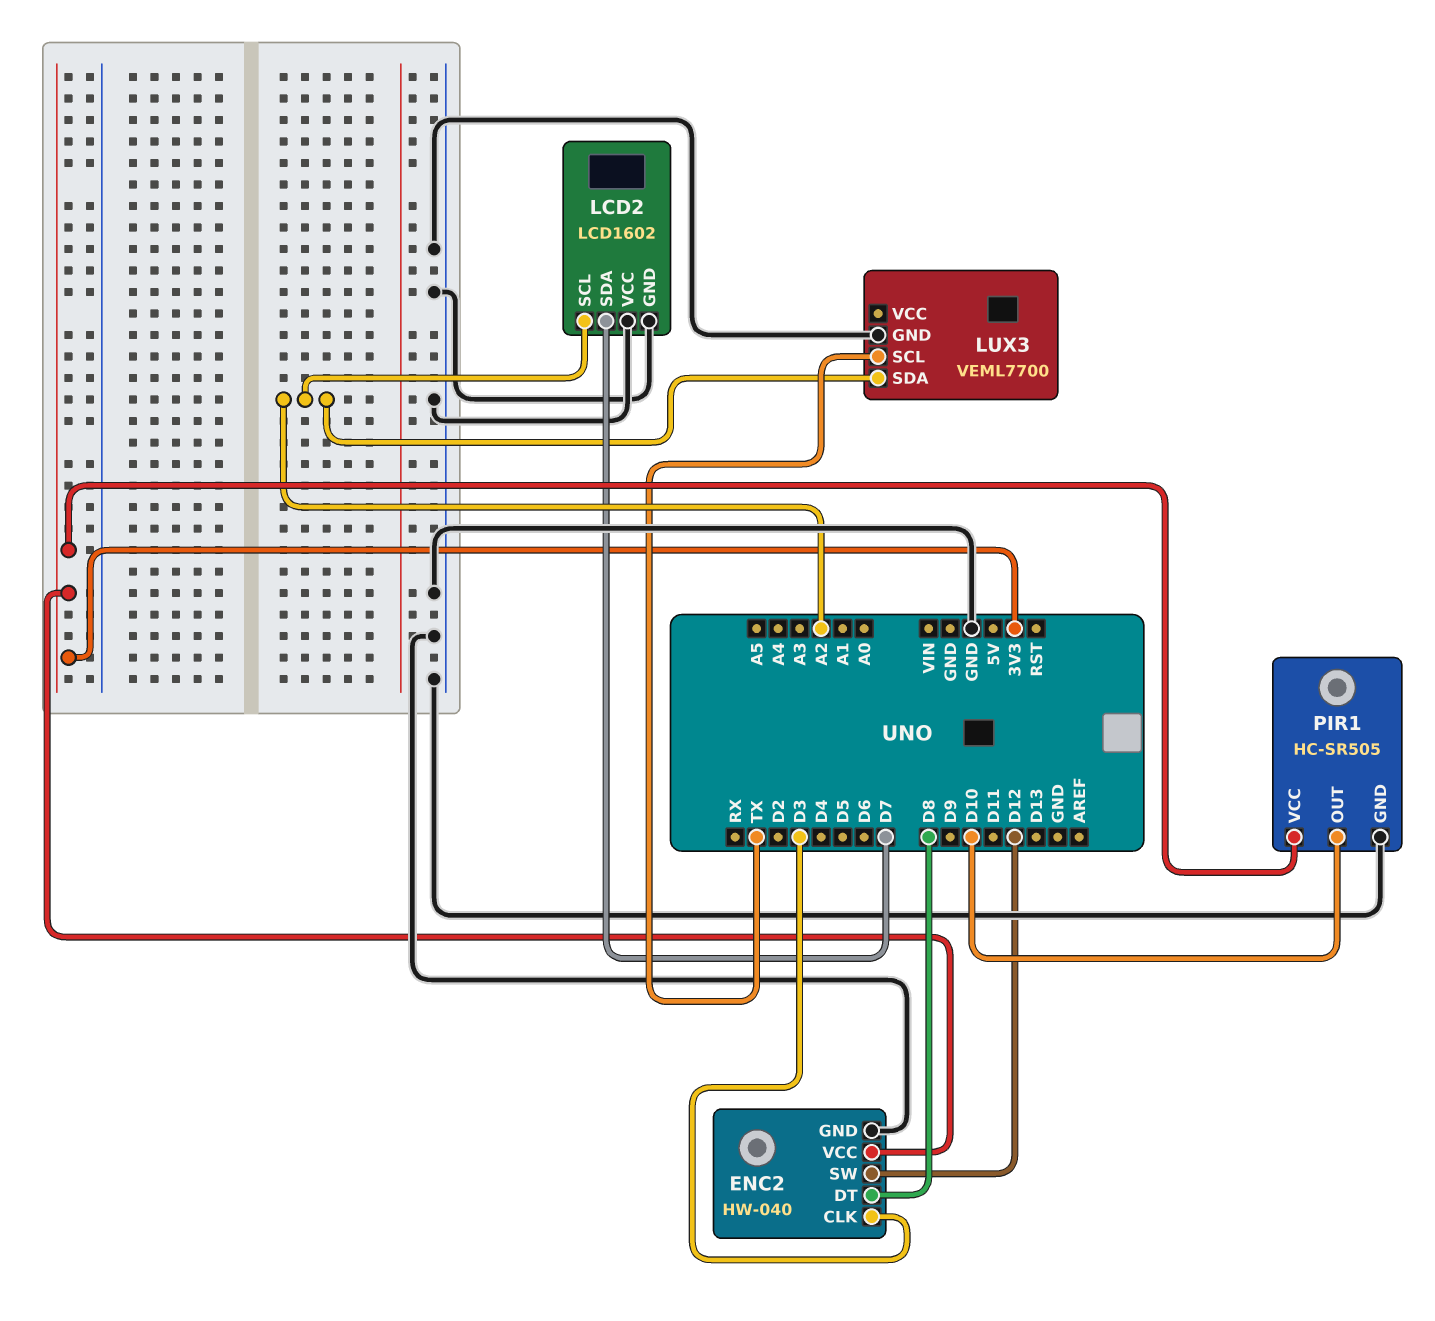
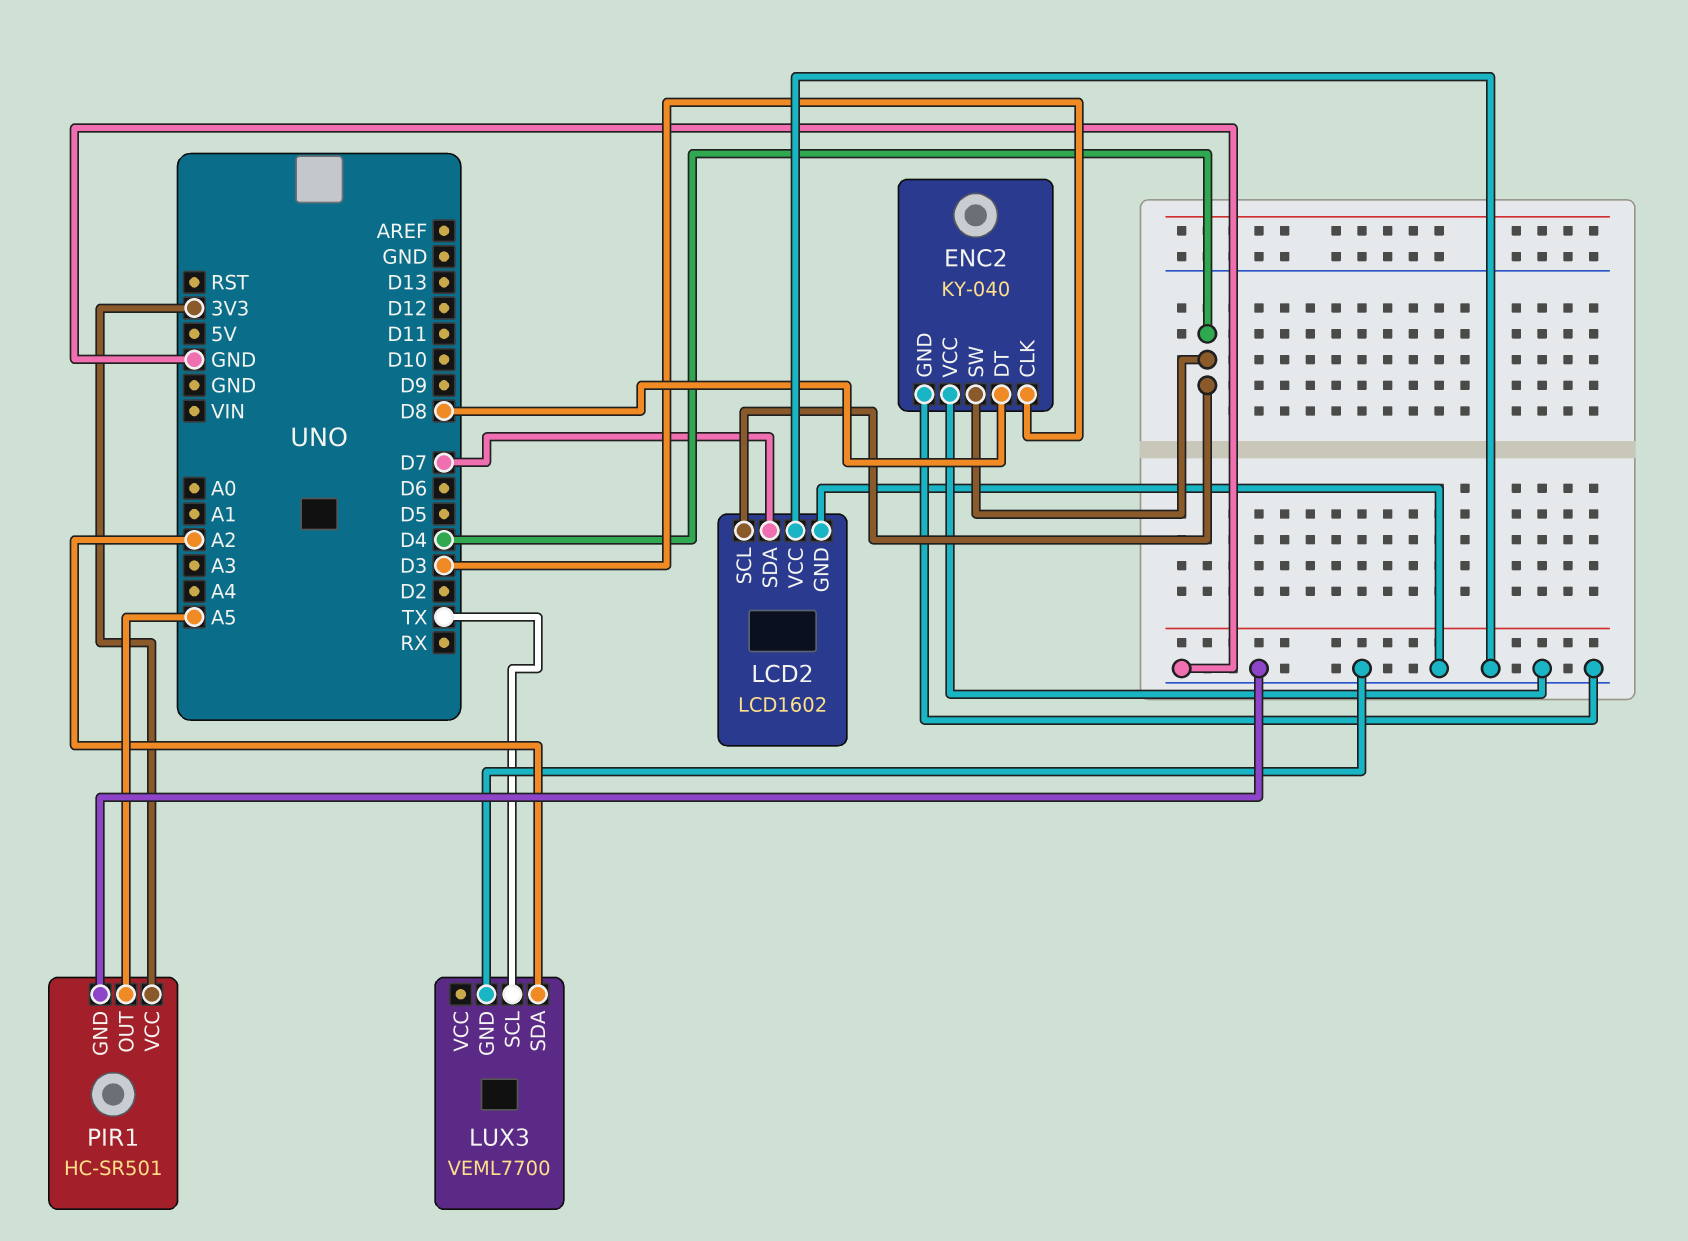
ENC2: HW-040 -> KY-040
ENC2 pin SW: D12 -> D4
ENC2 pin VCC: 3V3 -> GND
LCD2 pin SCL: A2 -> D4
PIR1: HC-SR505 -> HC-SR501
PIR1 pin OUT: D10 -> A5

